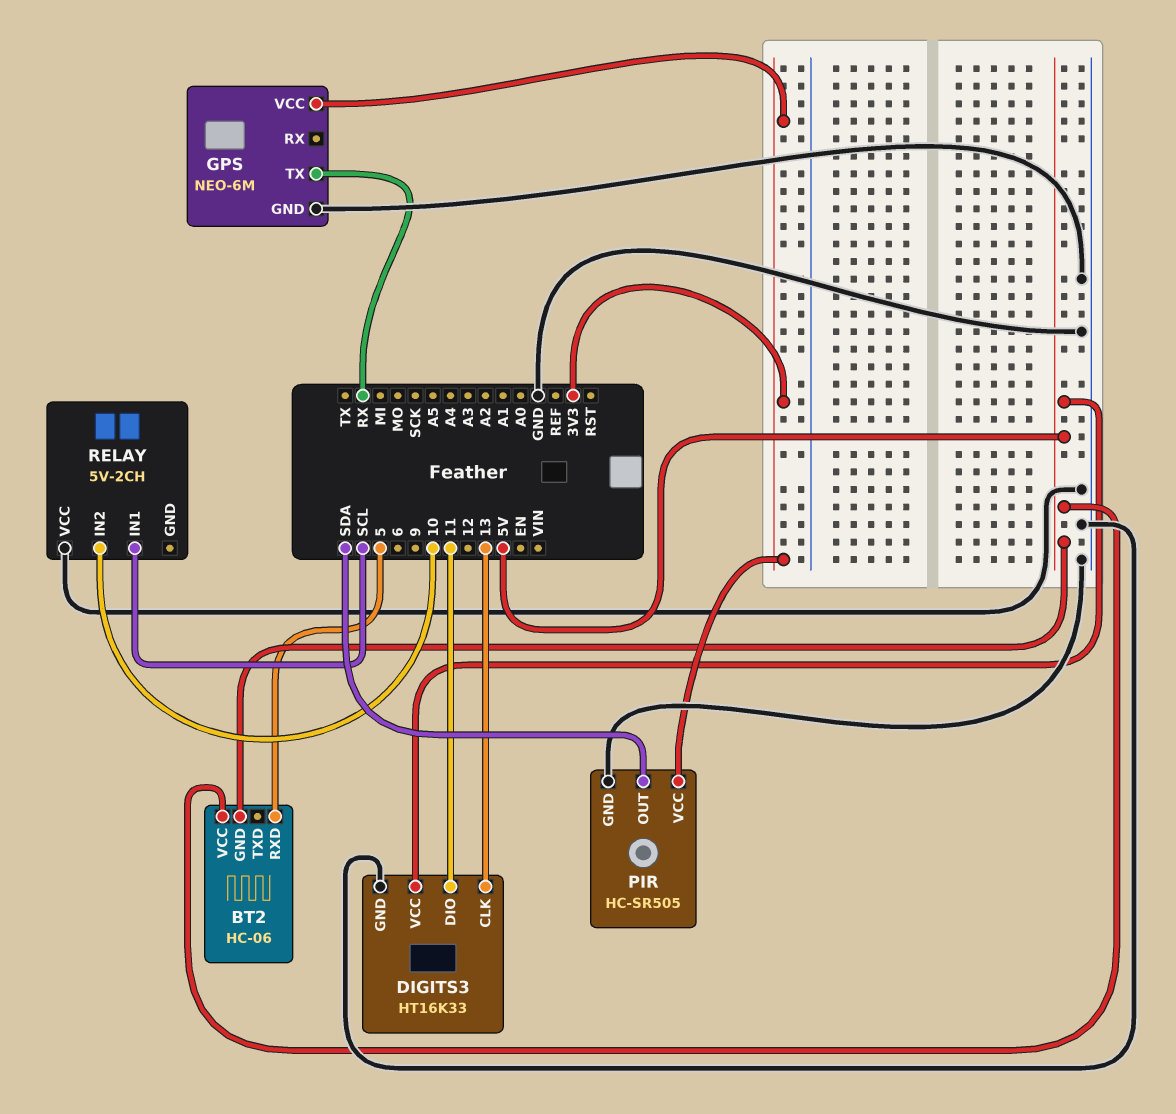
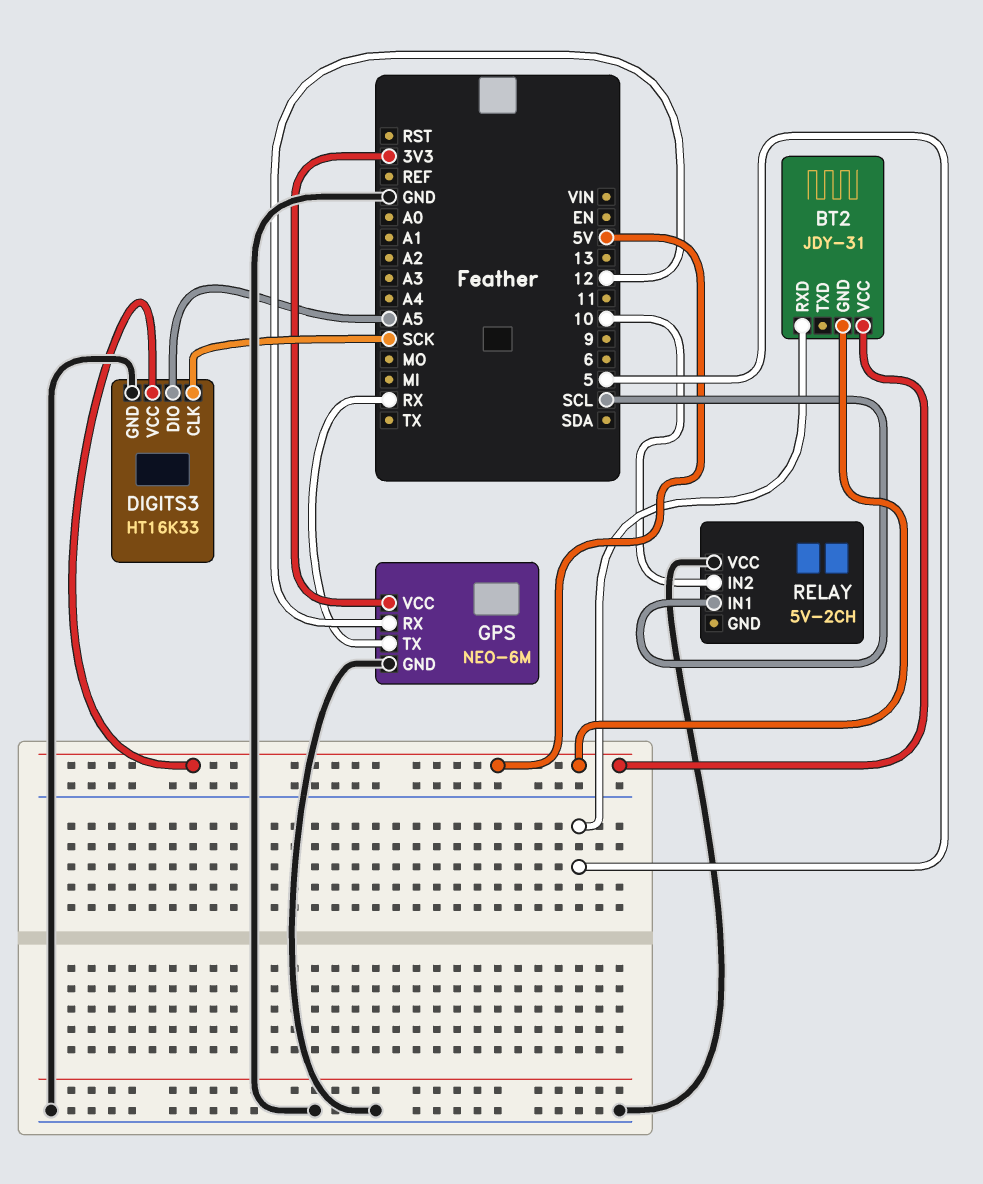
BT2: HC-06 -> JDY-31
DIGITS3 pin CLK: 13 -> SCK
DIGITS3 pin DIO: 11 -> A5
GPS pin RX: none -> 12
PIR: HC-SR505 -> none
PIR pin GND: GND -> none
PIR pin OUT: SDA -> none
PIR pin VCC: 3V3 -> none

